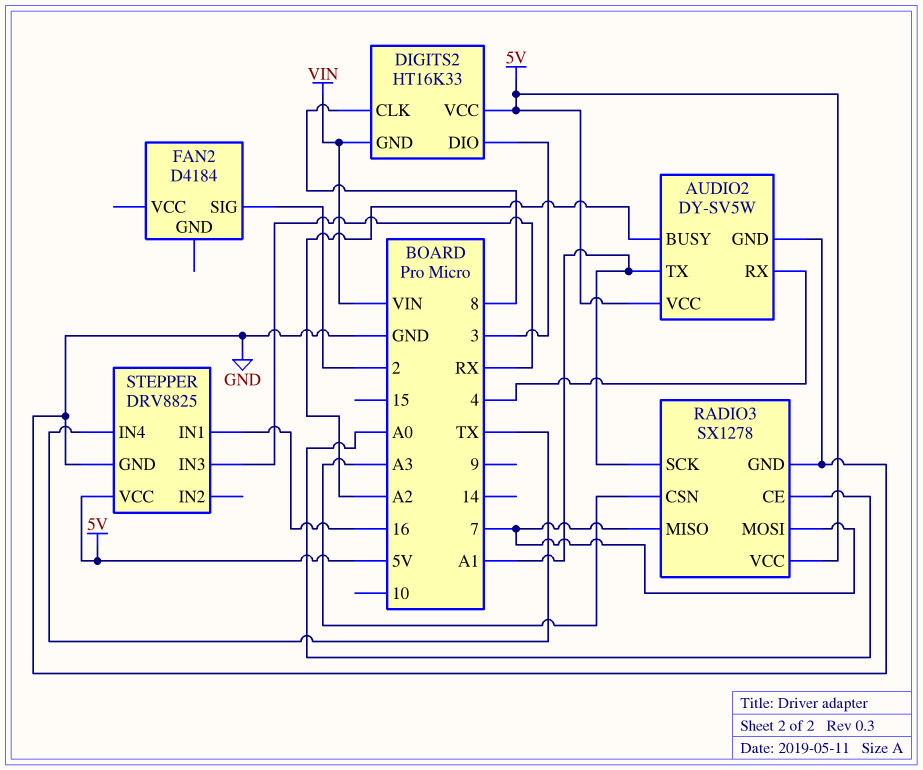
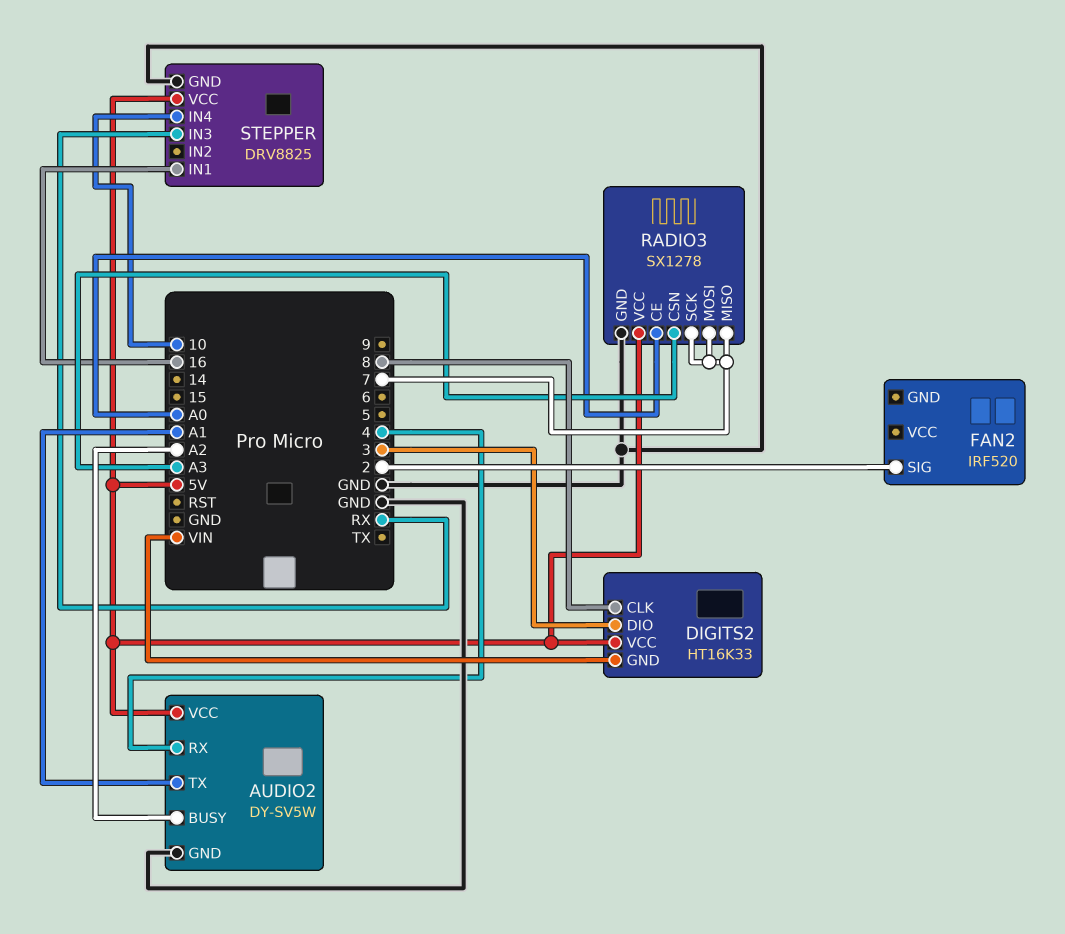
FAN2: D4184 -> IRF520
RADIO3 pin SCK: A1 -> 7
STEPPER pin IN4: TX -> 10

